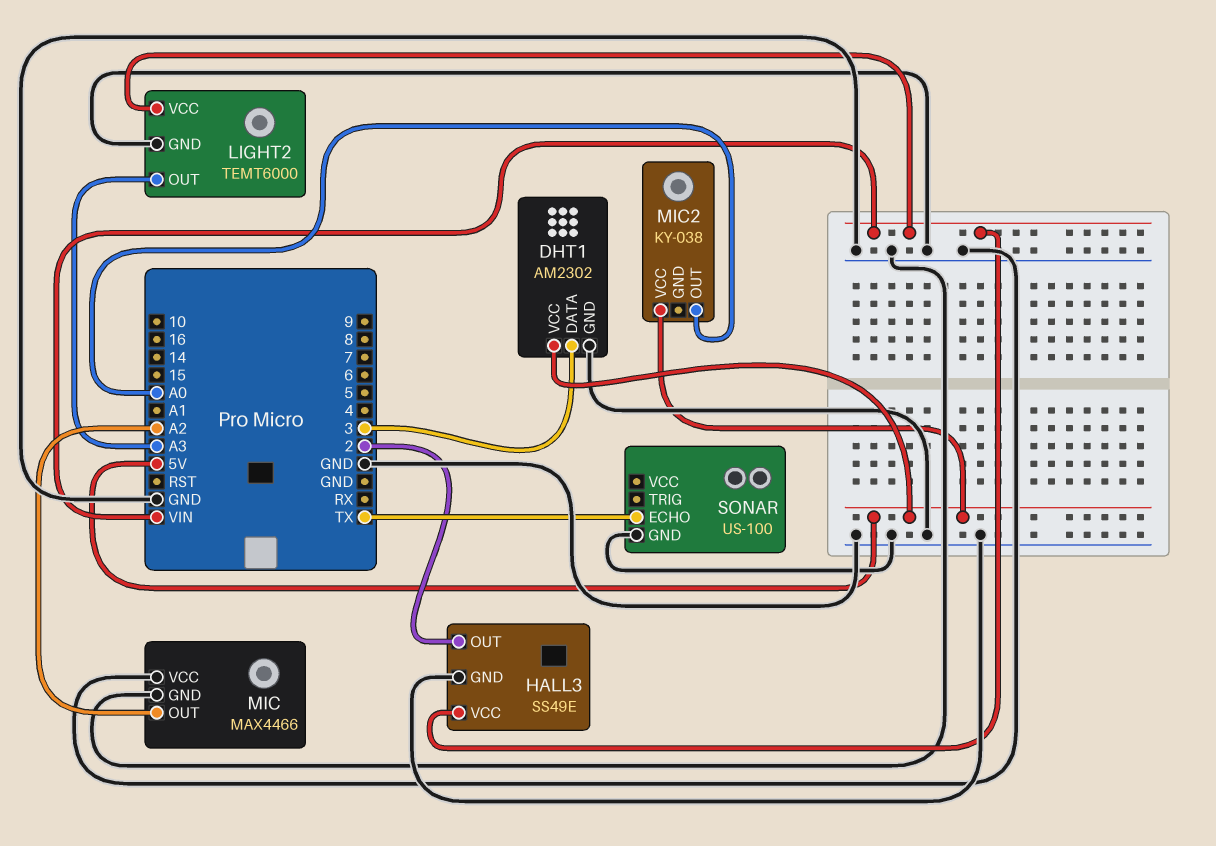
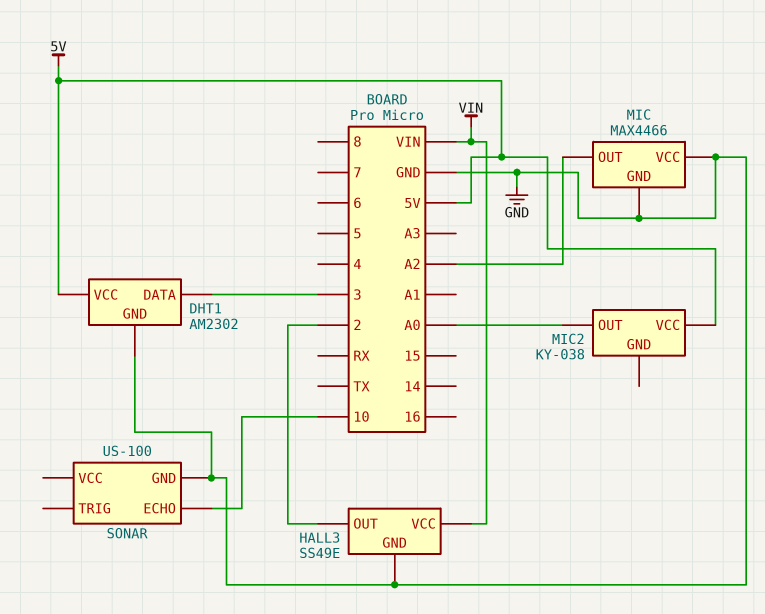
LIGHT2: TEMT6000 -> none
LIGHT2 pin GND: GND -> none
LIGHT2 pin OUT: A3 -> none
LIGHT2 pin VCC: VIN -> none
SONAR pin ECHO: TX -> 10

